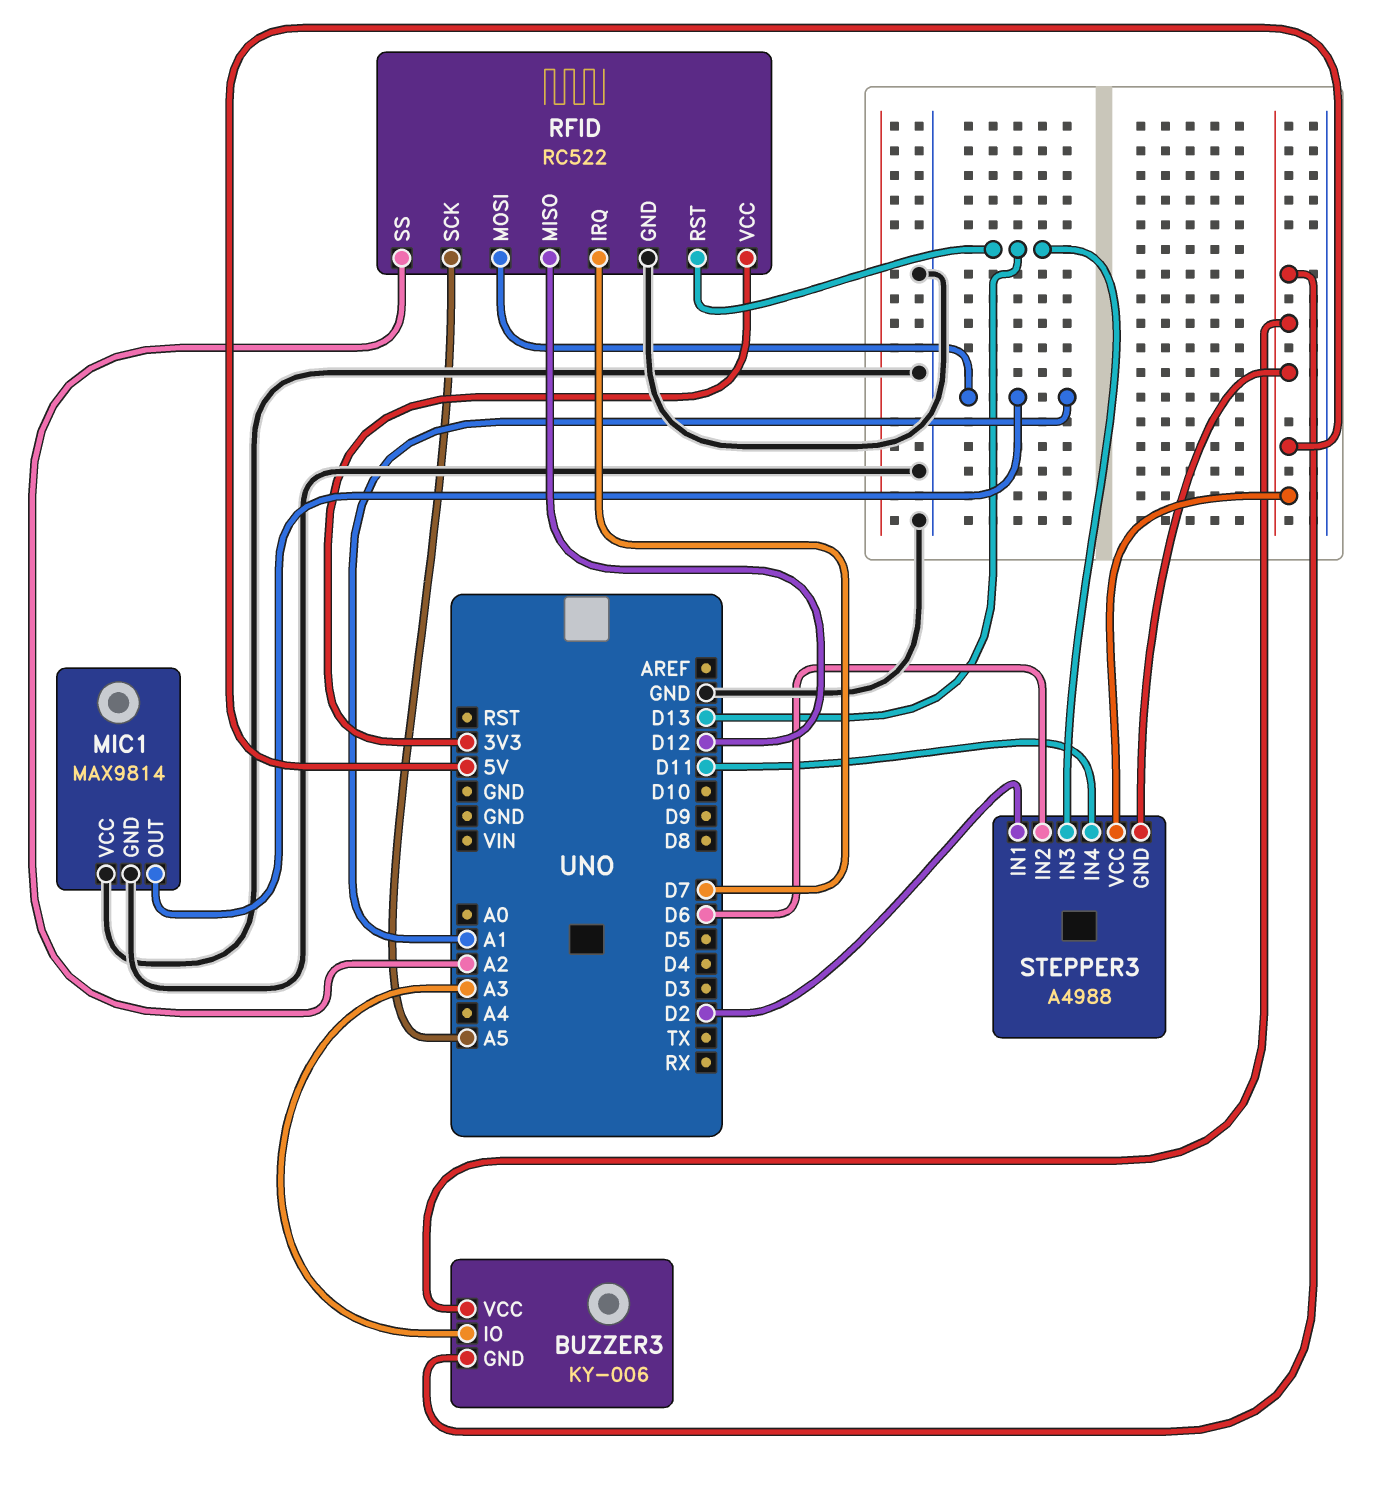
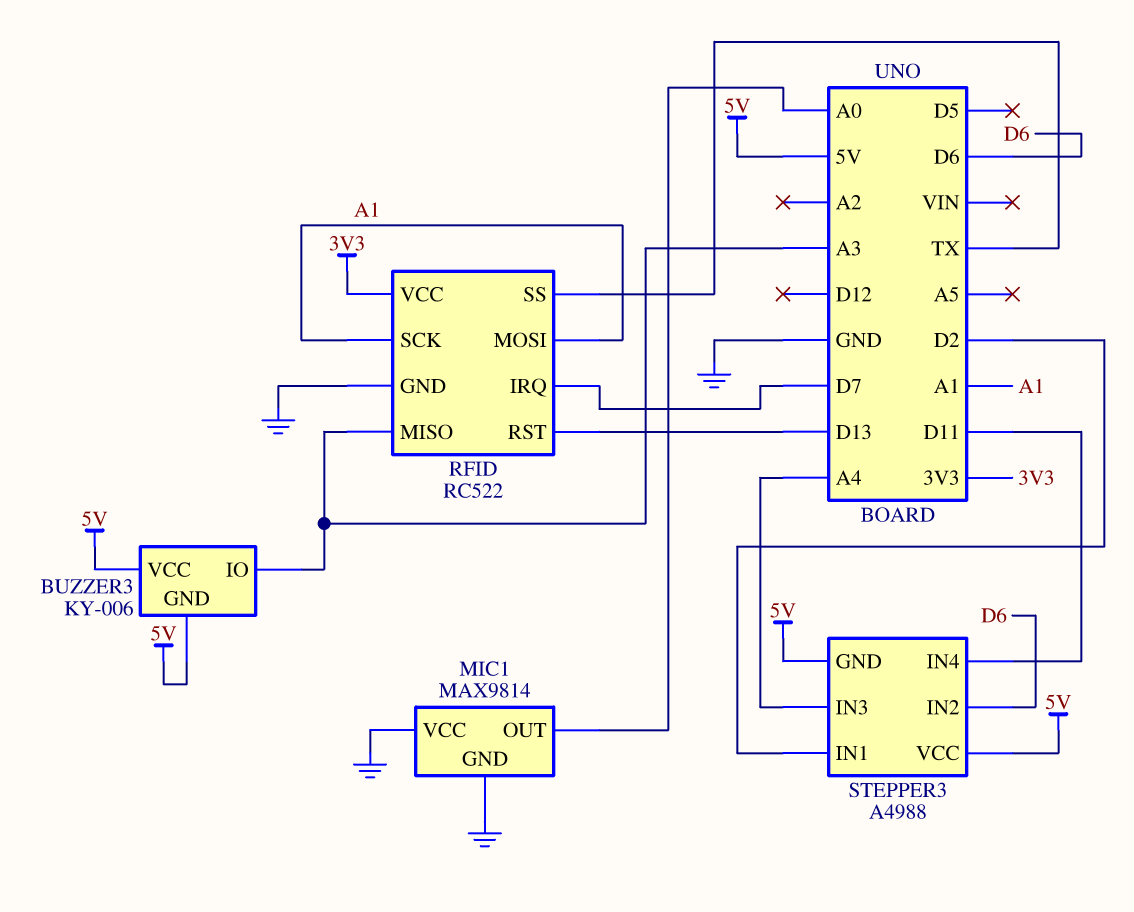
MIC1 pin OUT: A1 -> A0
RFID pin MISO: D12 -> A3
RFID pin SCK: A5 -> A1
RFID pin SS: A2 -> TX
STEPPER3 pin IN3: D13 -> A4

